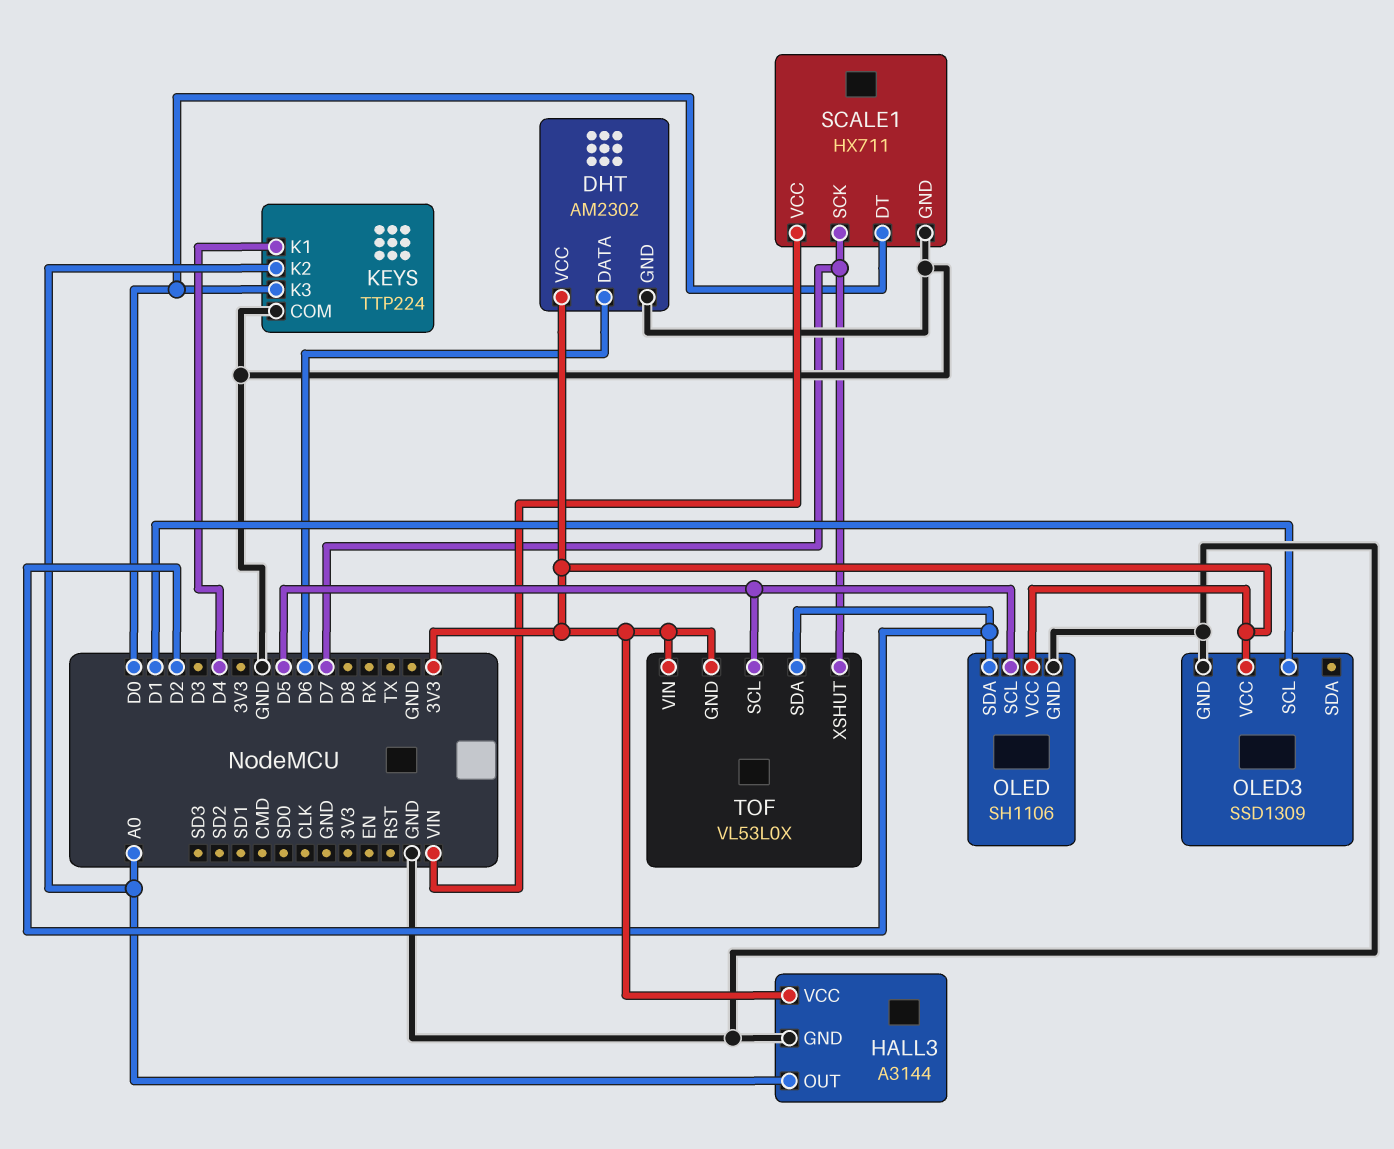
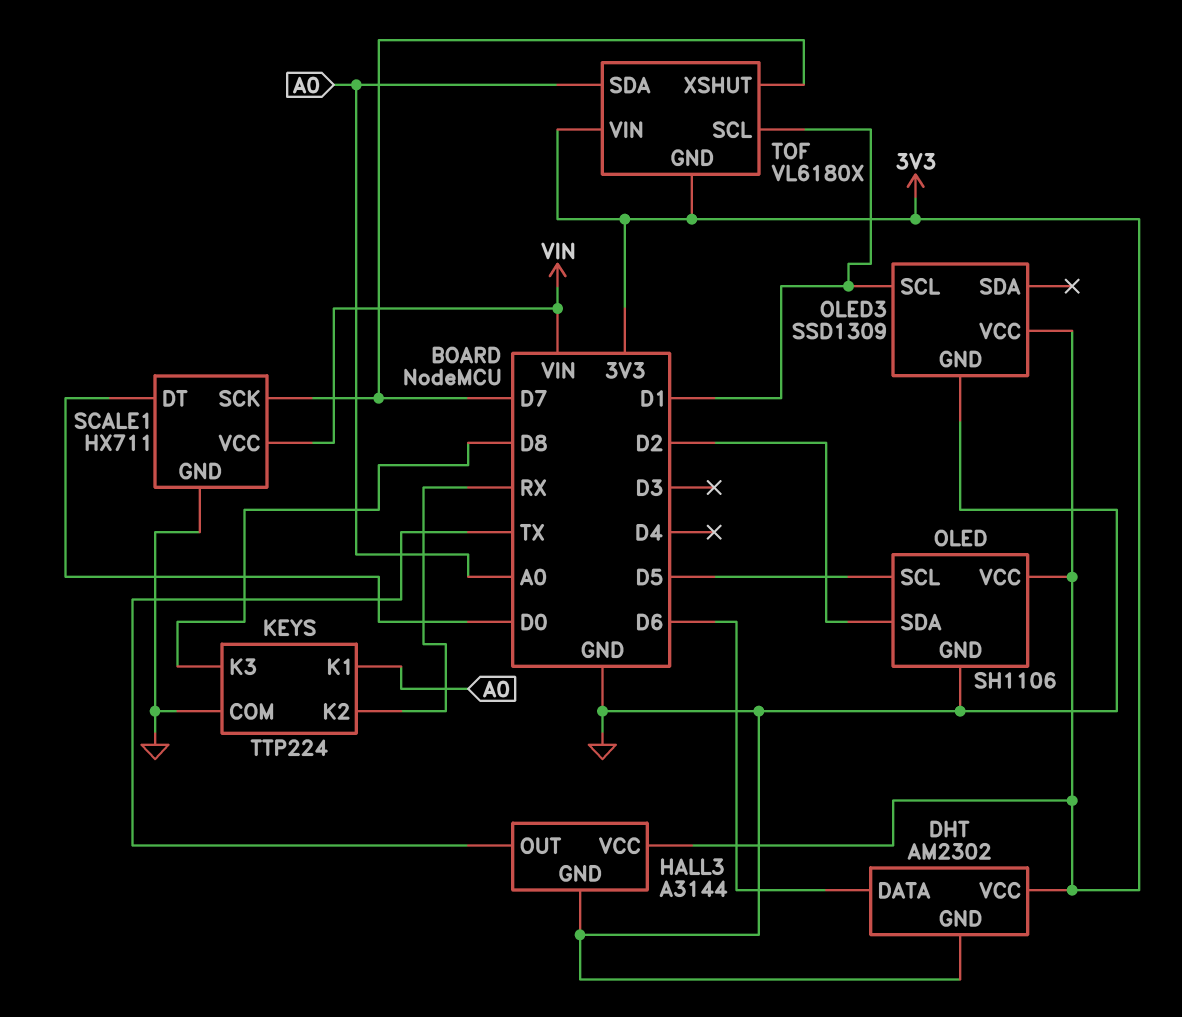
HALL3 pin OUT: A0 -> TX
KEYS pin K1: D4 -> A0
KEYS pin K2: A0 -> RX
KEYS pin K3: D0 -> D8
TOF: VL53L0X -> VL6180X
TOF pin SCL: D5 -> D1
TOF pin SDA: D2 -> A0

